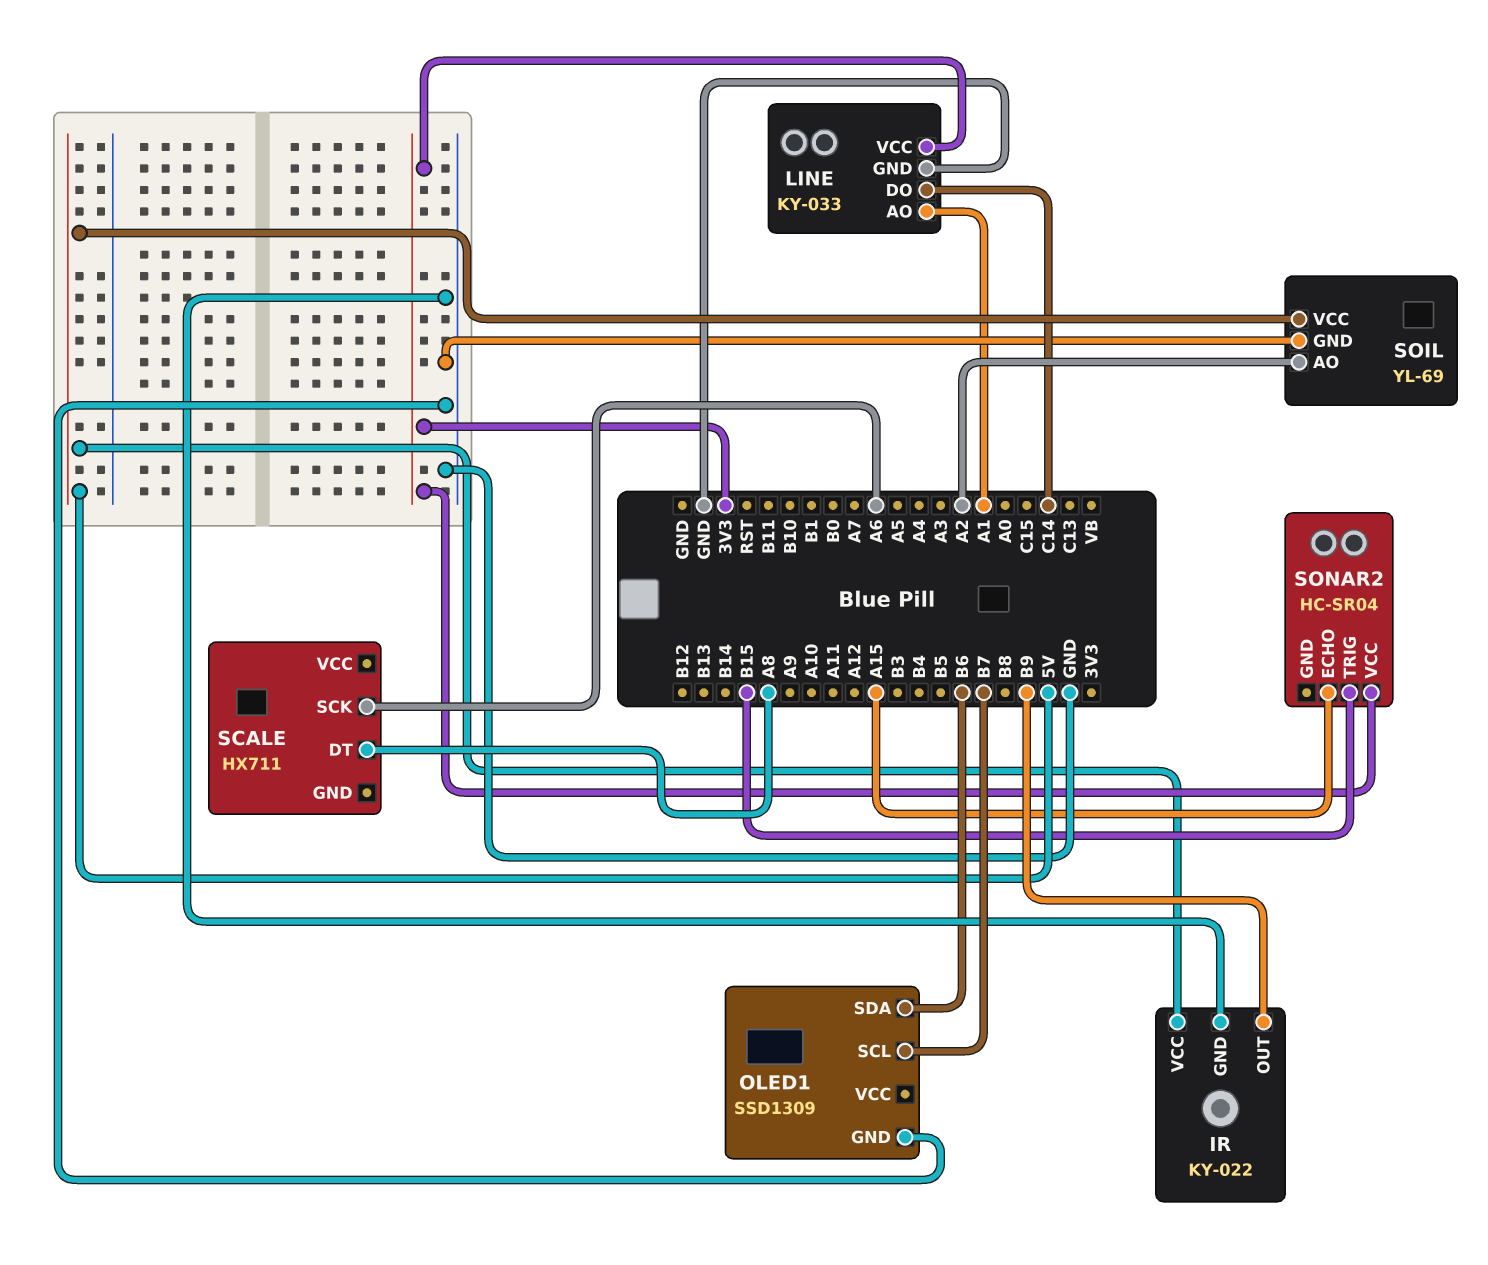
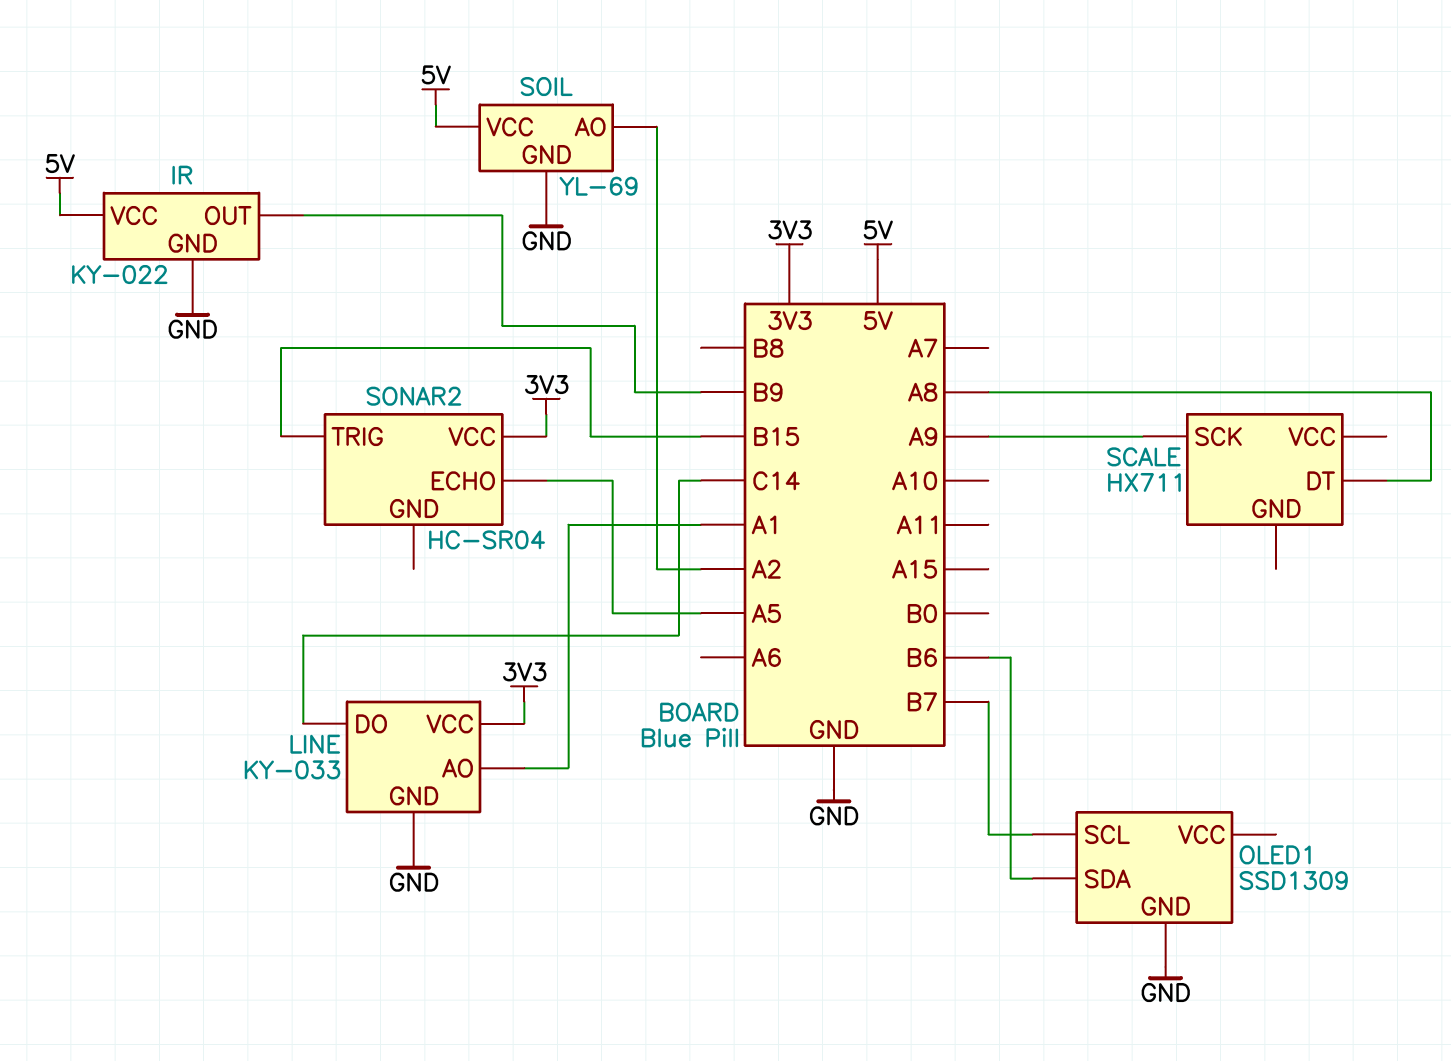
SCALE pin SCK: A6 -> A9
SONAR2 pin ECHO: A15 -> A5

